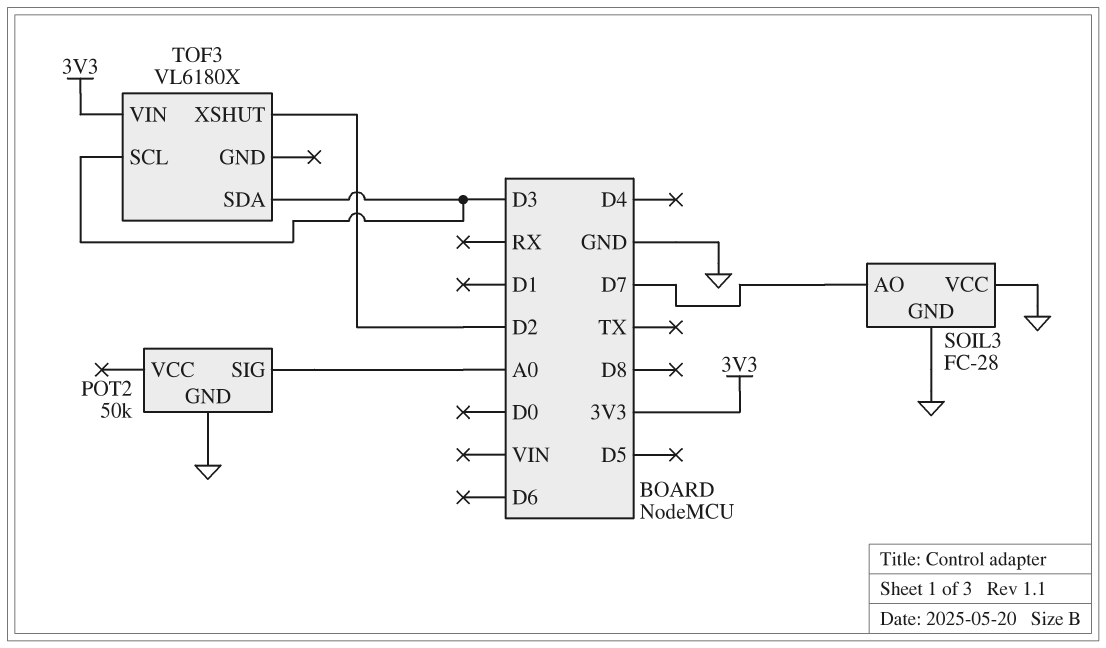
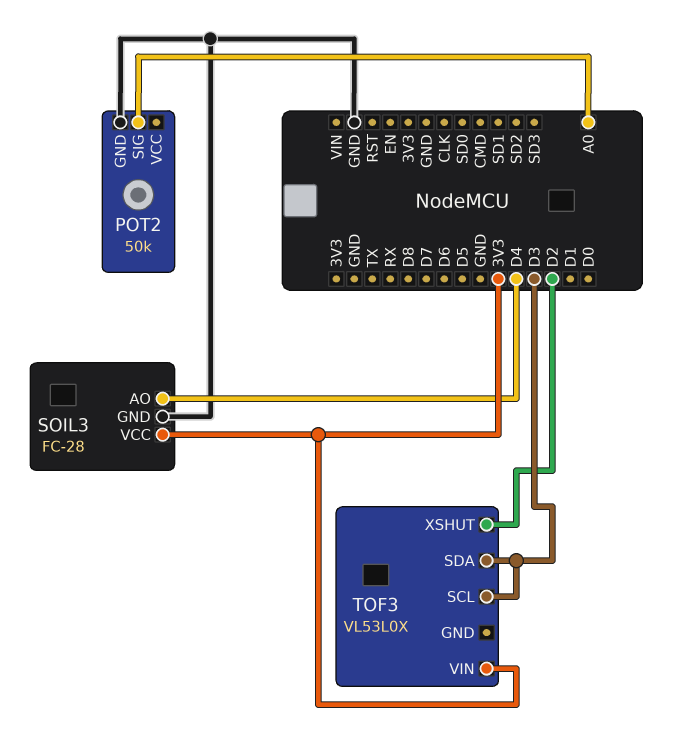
SOIL3 pin AO: D7 -> D4
SOIL3 pin VCC: GND -> 3V3
TOF3: VL6180X -> VL53L0X

